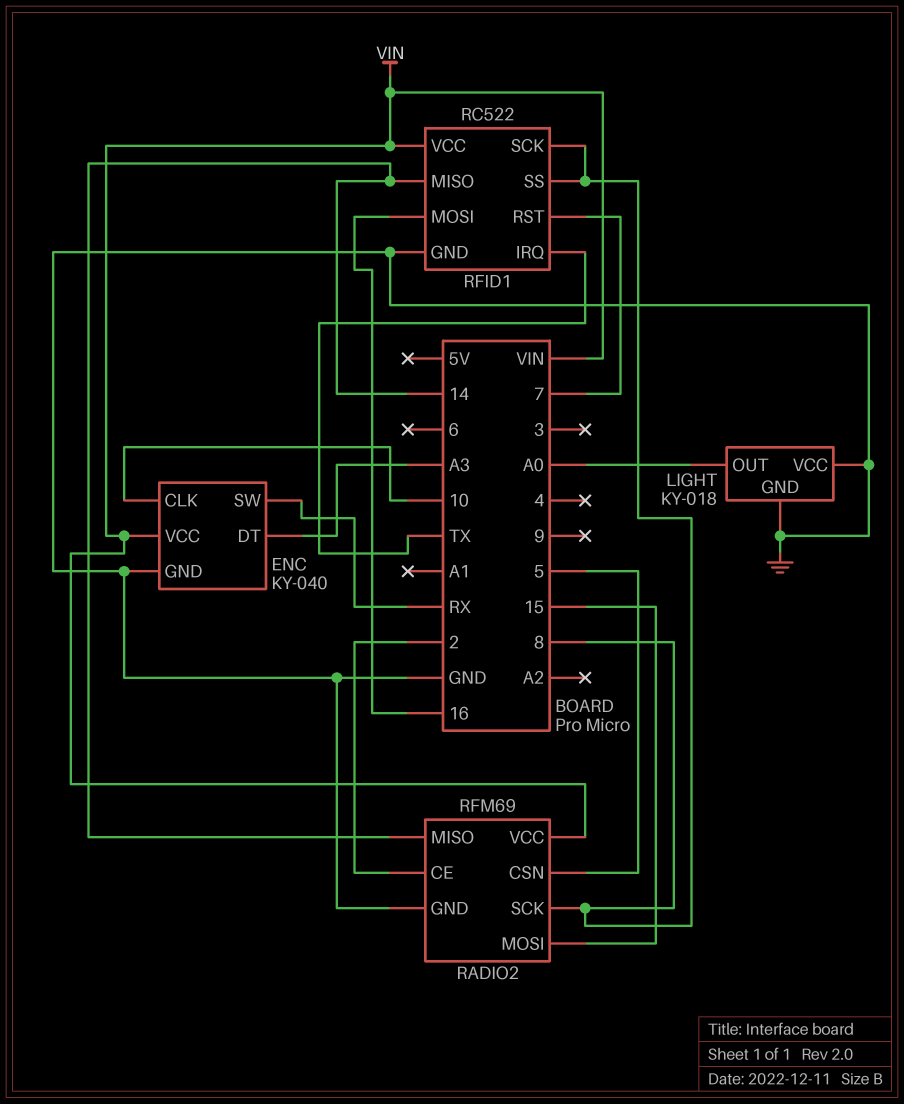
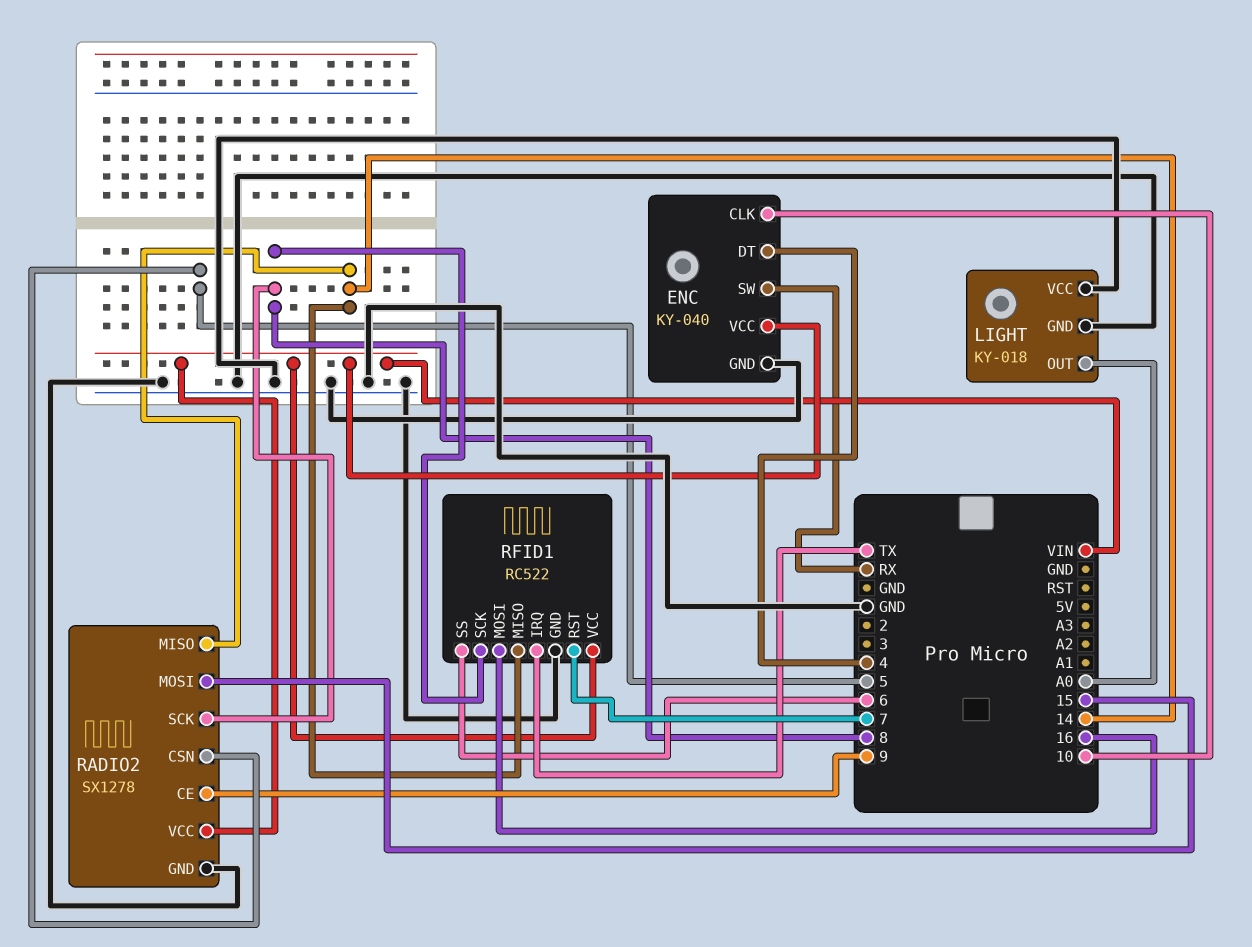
ENC pin DT: A3 -> 4
RADIO2: RFM69 -> SX1278
RADIO2 pin CE: 2 -> 9
RFID1 pin SS: 8 -> 6

